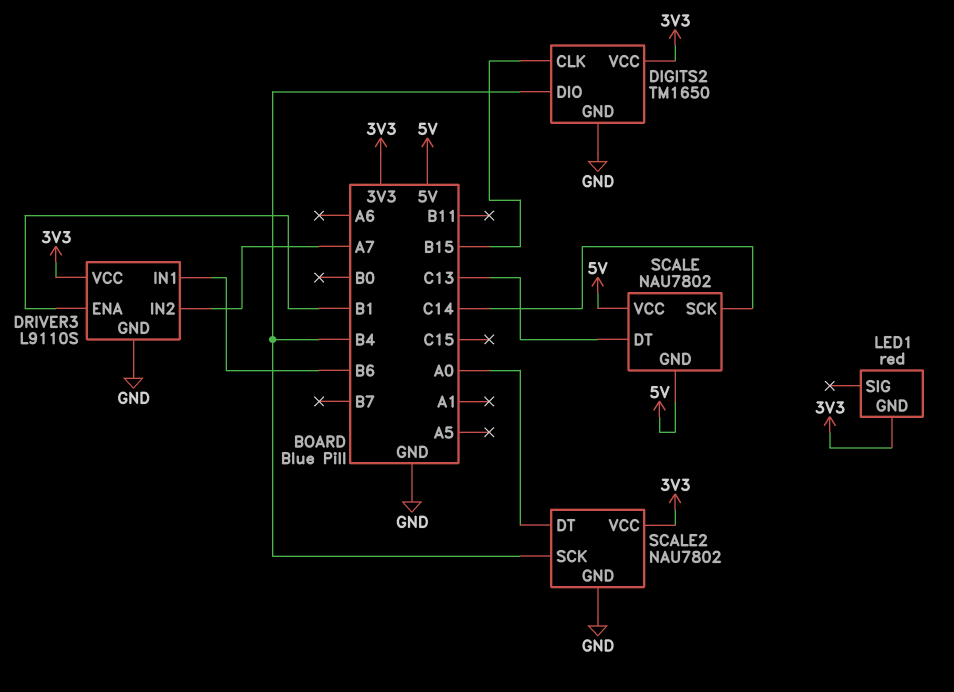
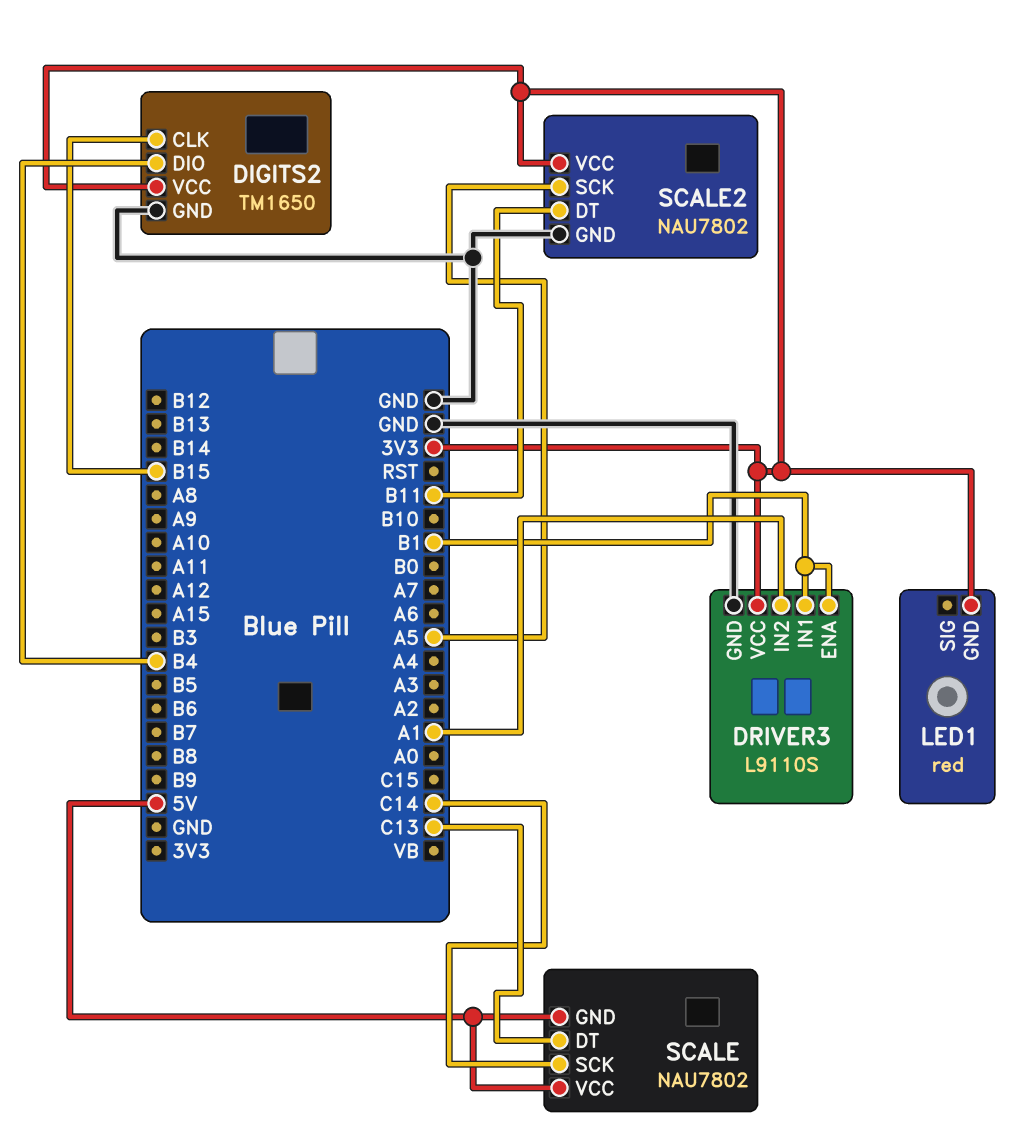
DRIVER3 pin IN1: B6 -> B1
DRIVER3 pin IN2: A7 -> A1
SCALE2 pin DT: A0 -> B11
SCALE2 pin SCK: B4 -> A5

